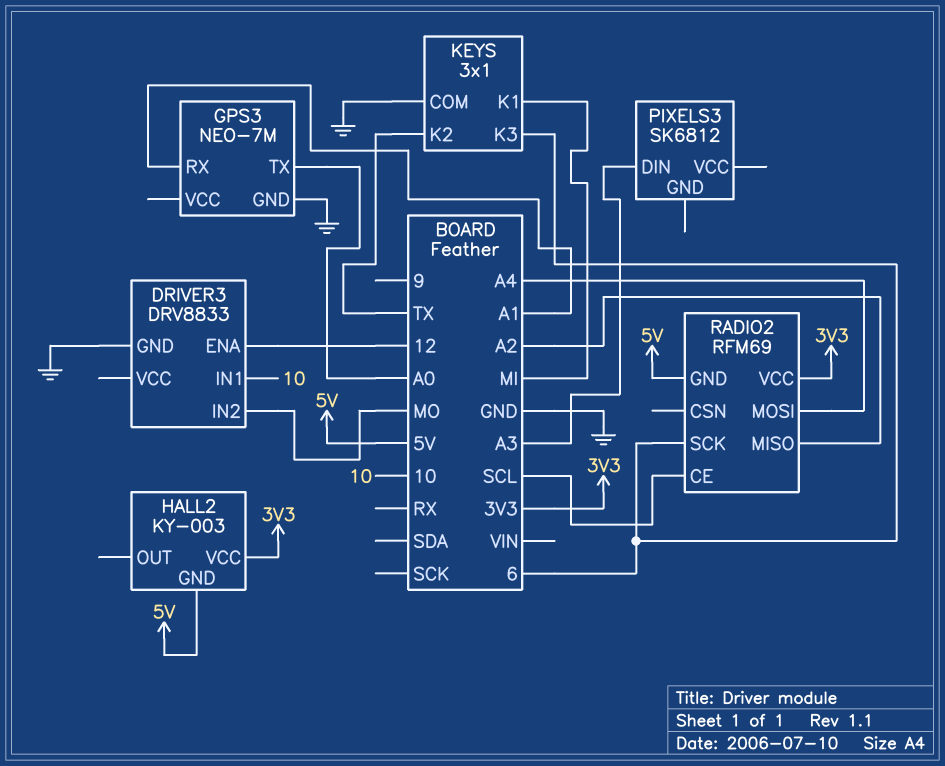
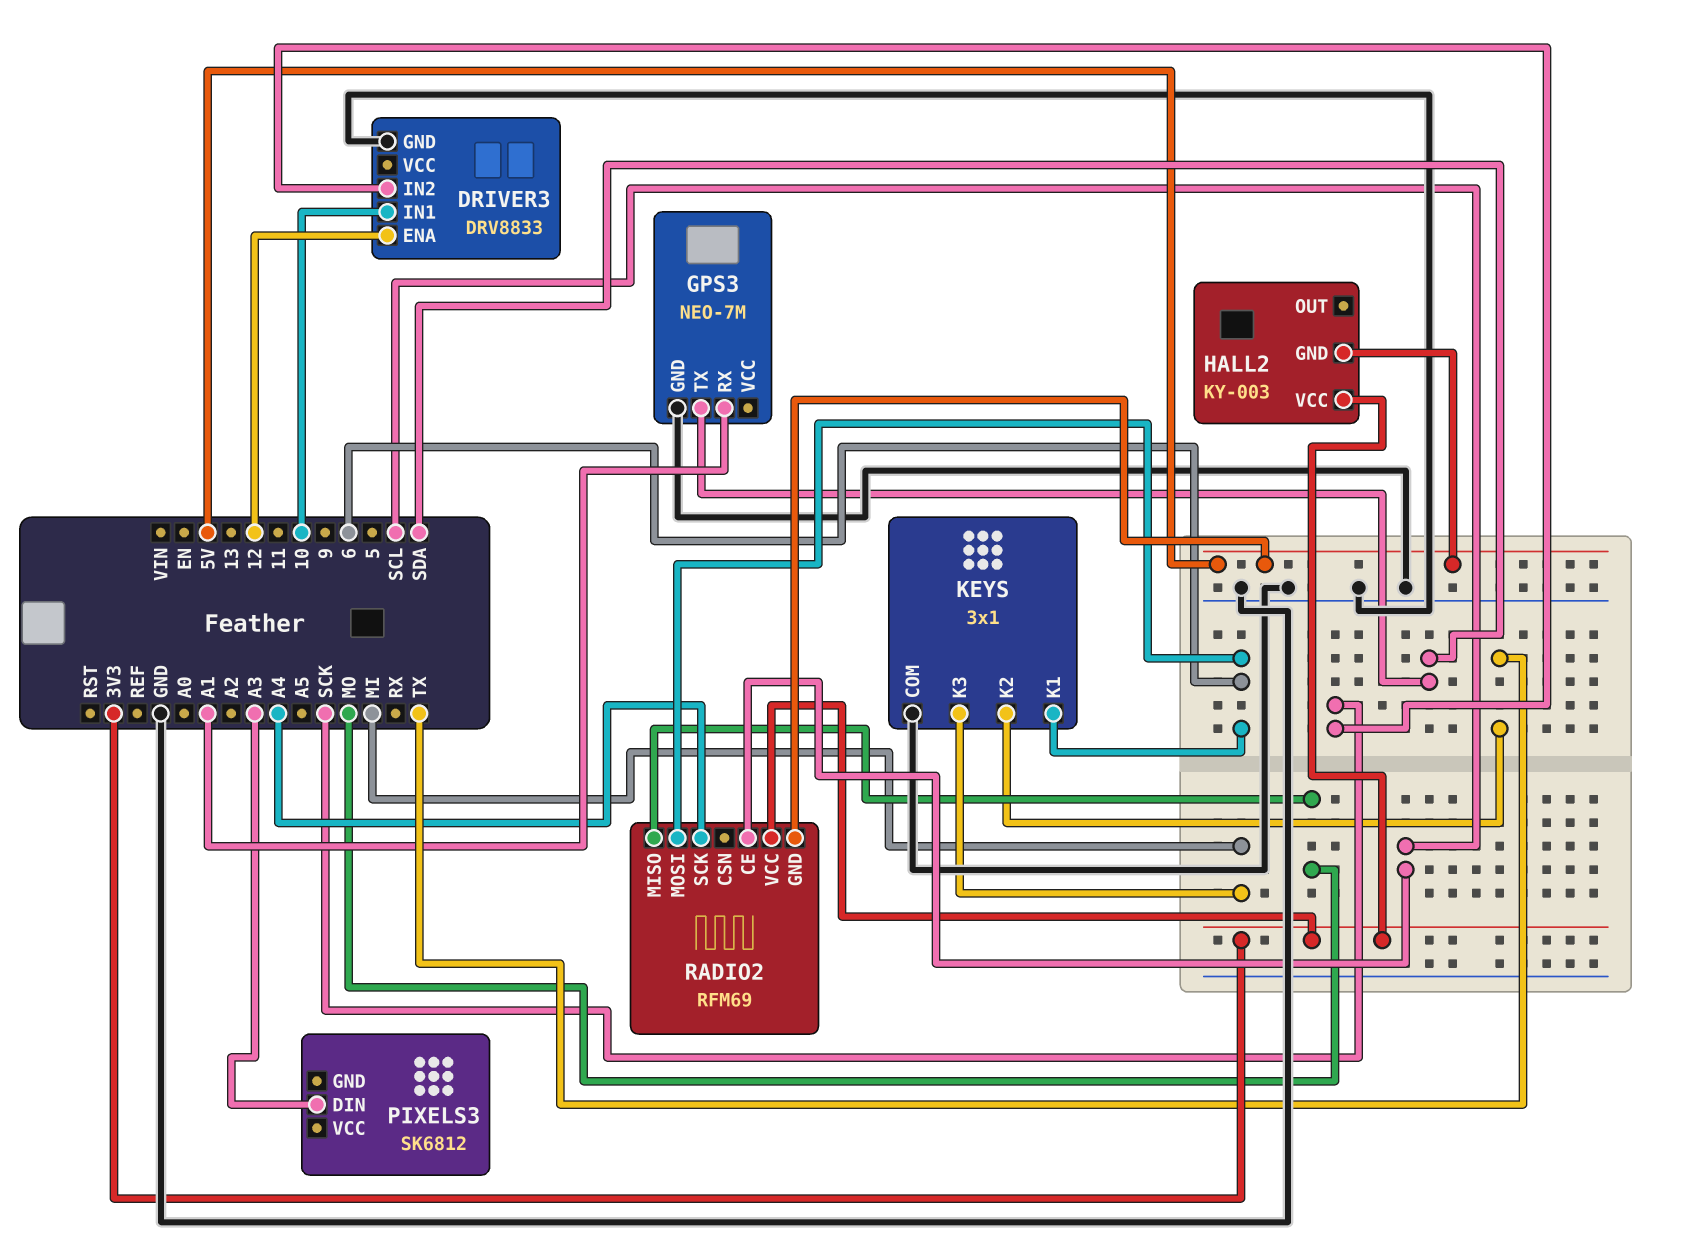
DRIVER3 pin IN2: MO -> SCK
GPS3 pin TX: A0 -> SDA
KEYS pin K1: MI -> 6
KEYS pin K3: 6 -> MI
RADIO2 pin MISO: A2 -> MO
RADIO2 pin MOSI: A4 -> 6
RADIO2 pin SCK: 6 -> A4

